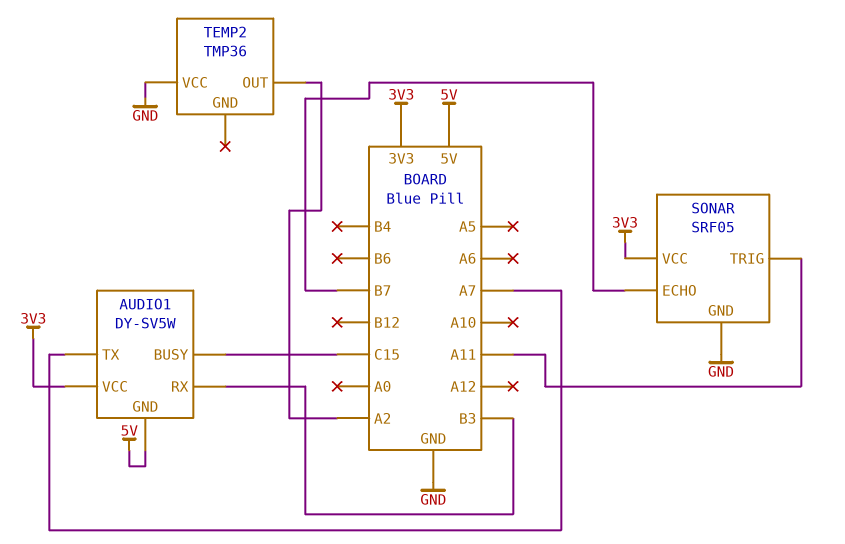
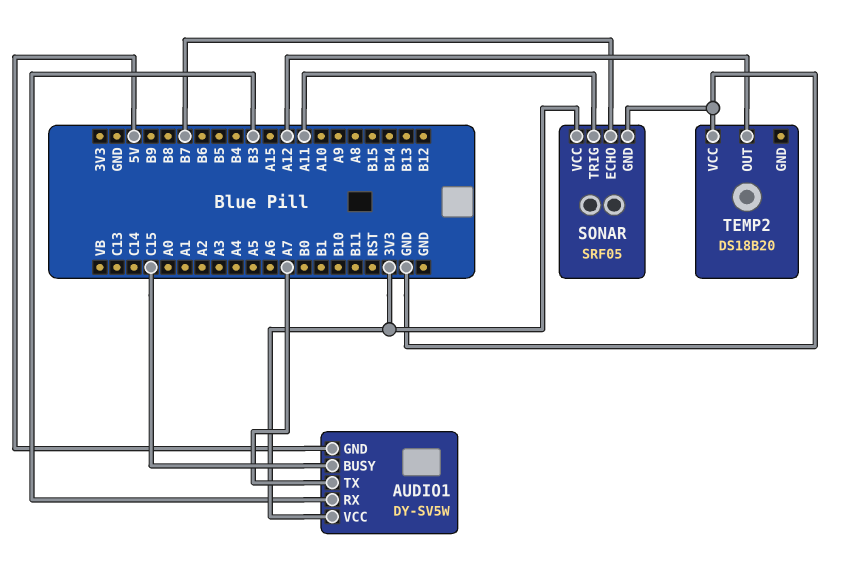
TEMP2: TMP36 -> DS18B20
TEMP2 pin OUT: A2 -> A12

